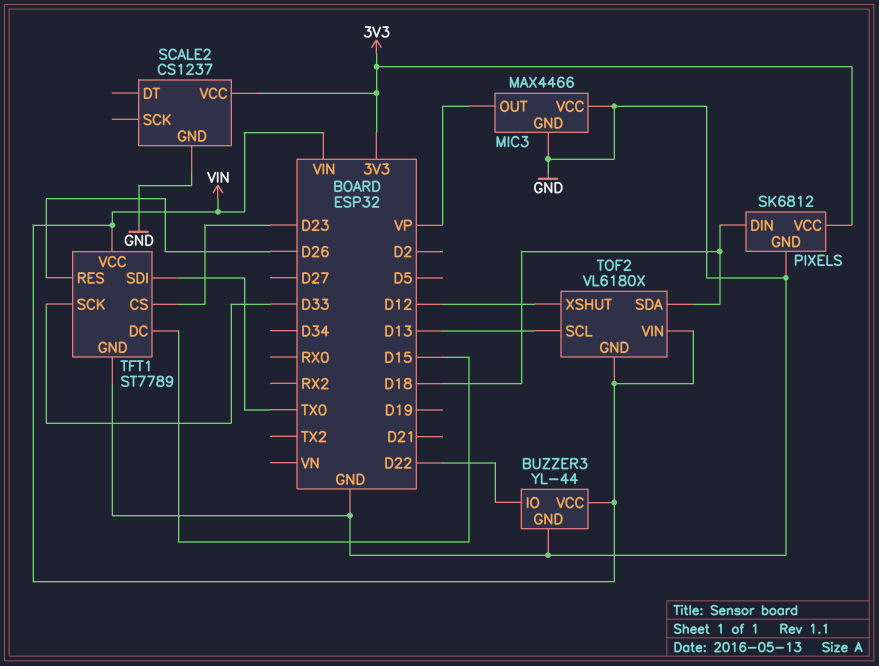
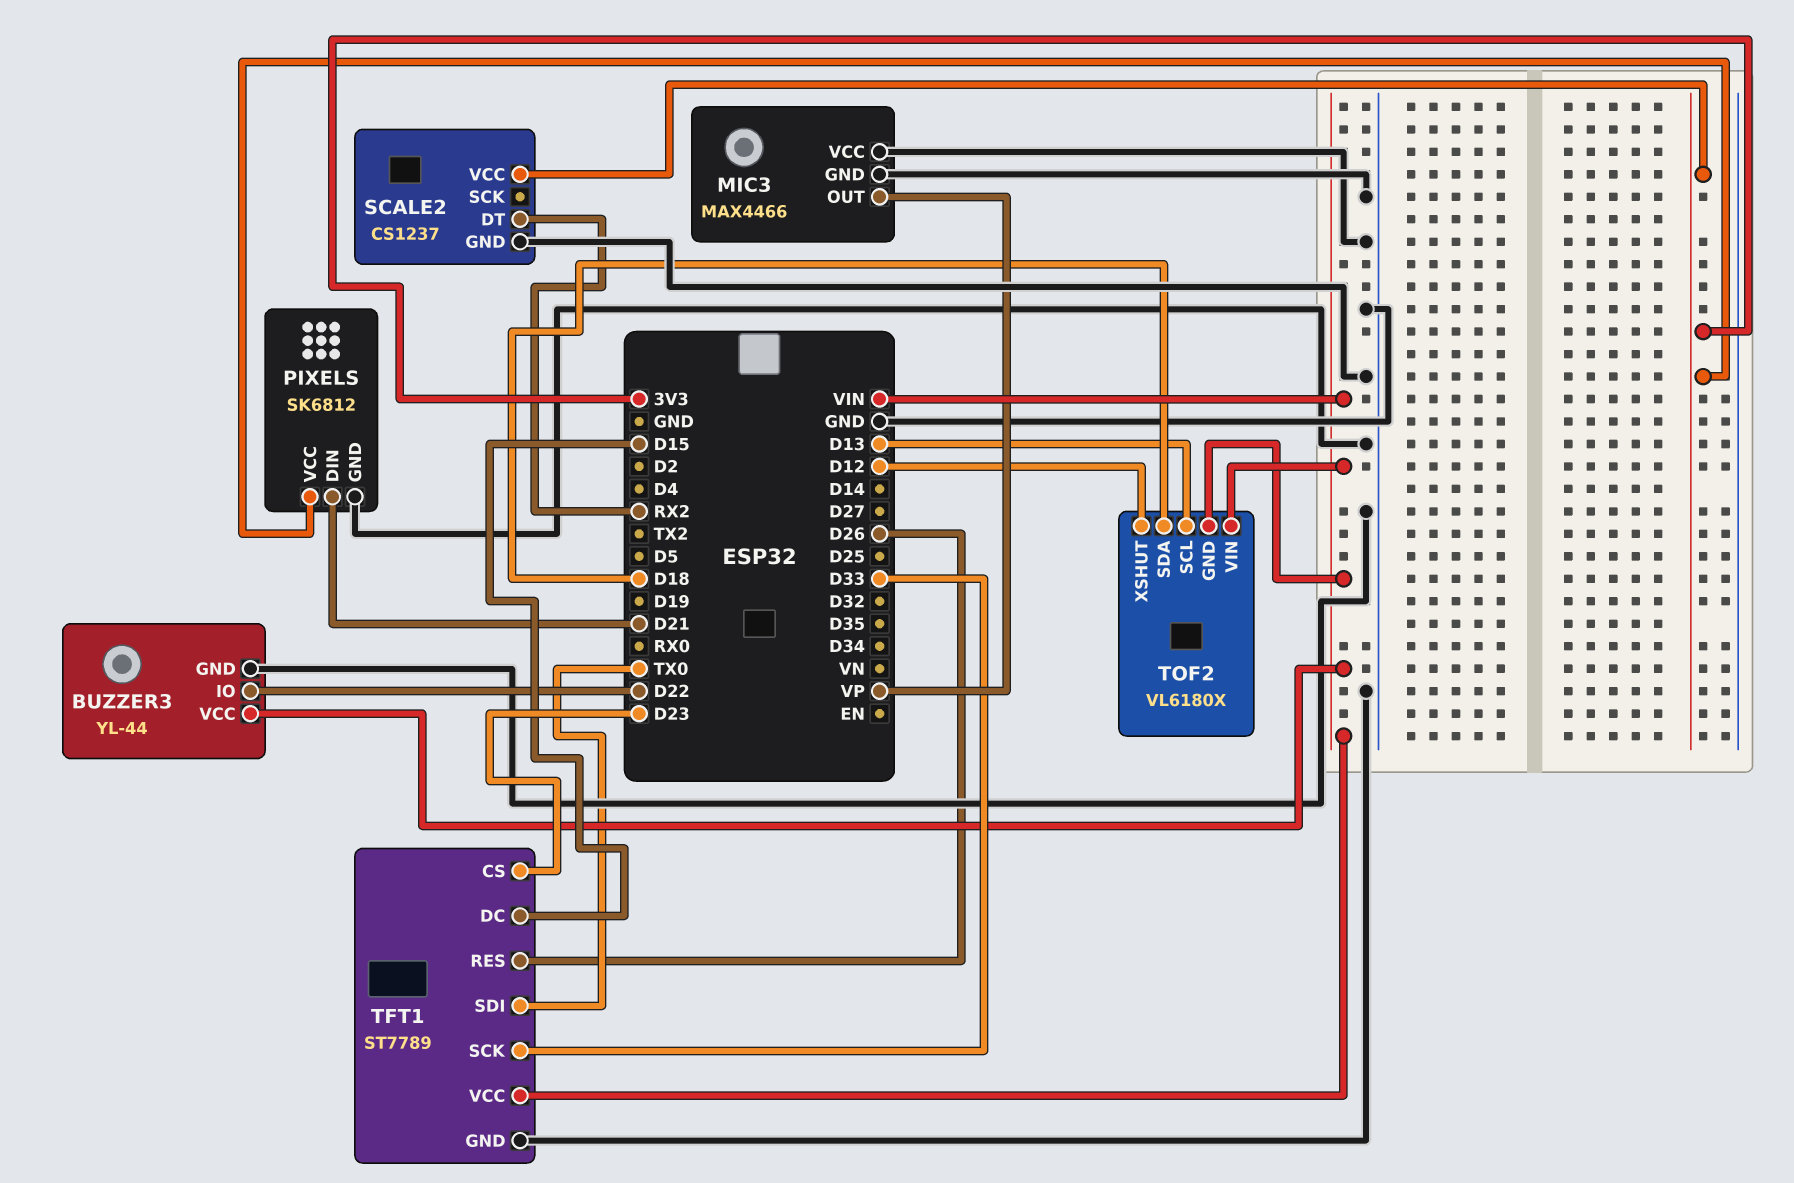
PIXELS pin DIN: D18 -> D21
SCALE2 pin DT: none -> RX2

